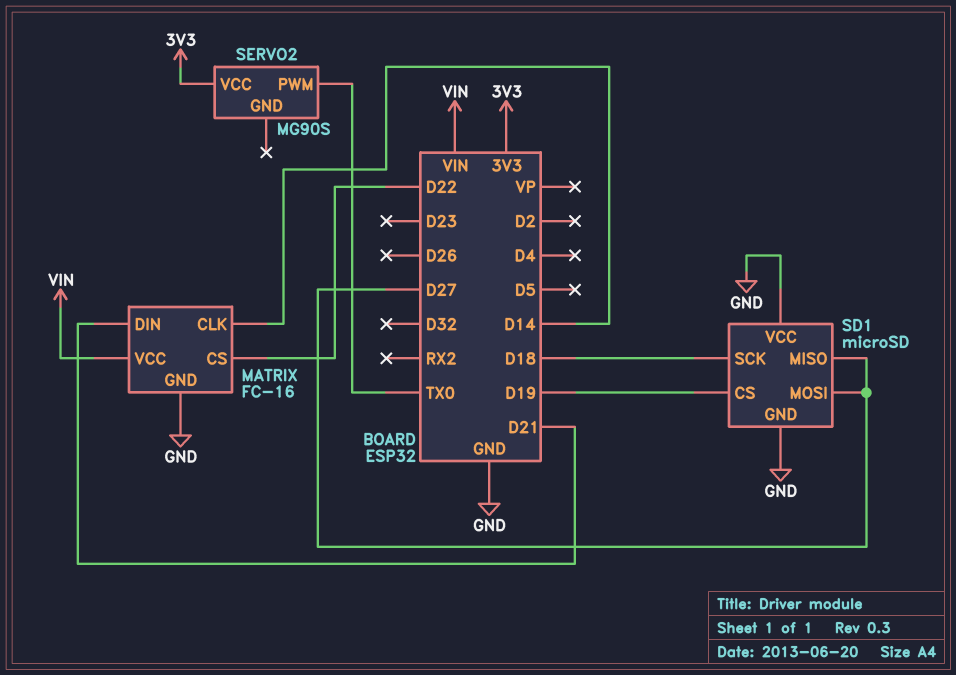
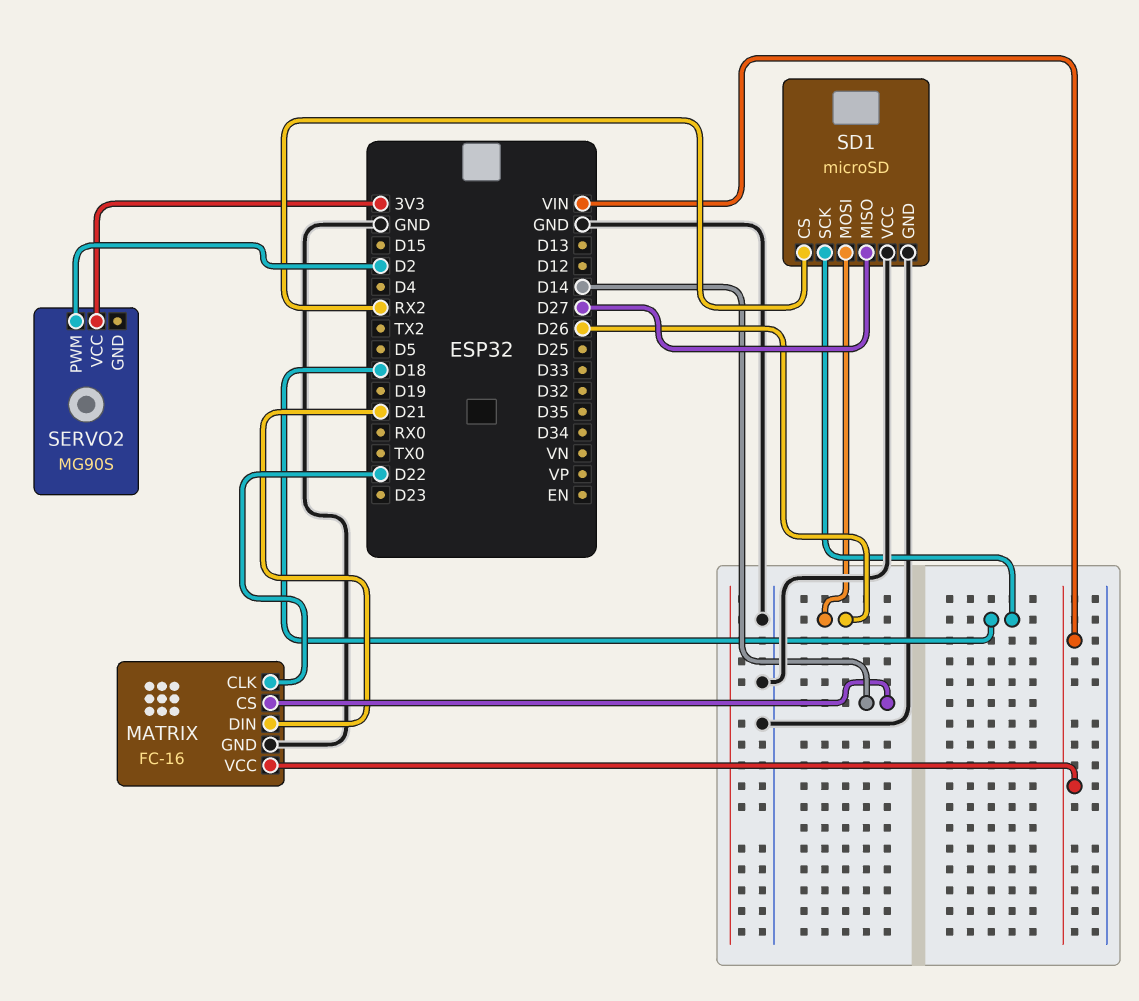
MATRIX pin CLK: D14 -> D22
MATRIX pin CS: D22 -> D14
SD1 pin CS: D19 -> RX2
SD1 pin MOSI: D27 -> D26
SERVO2 pin PWM: TX0 -> D2

